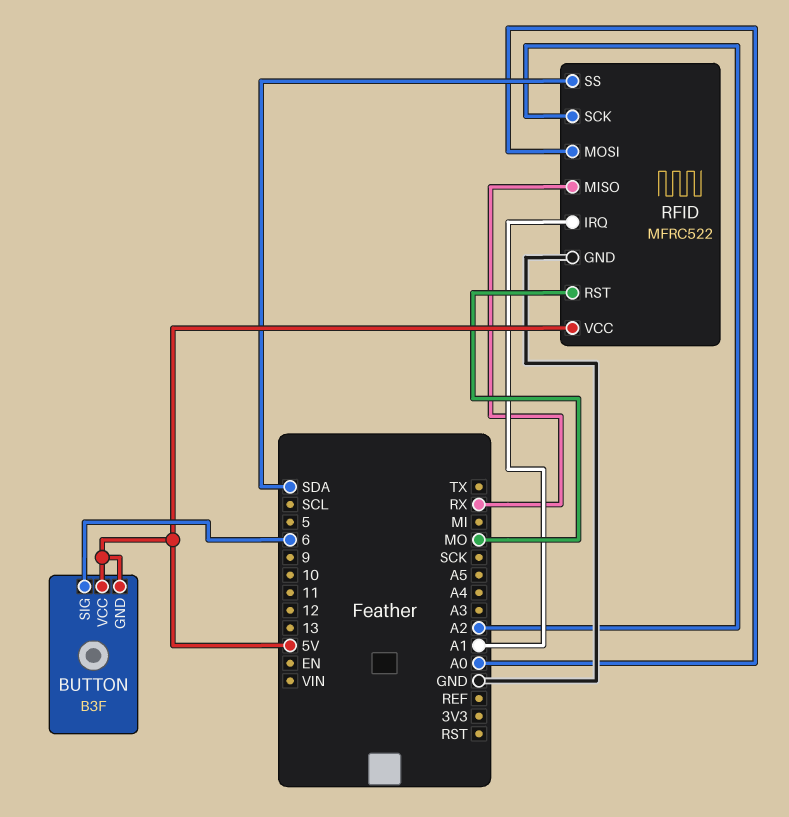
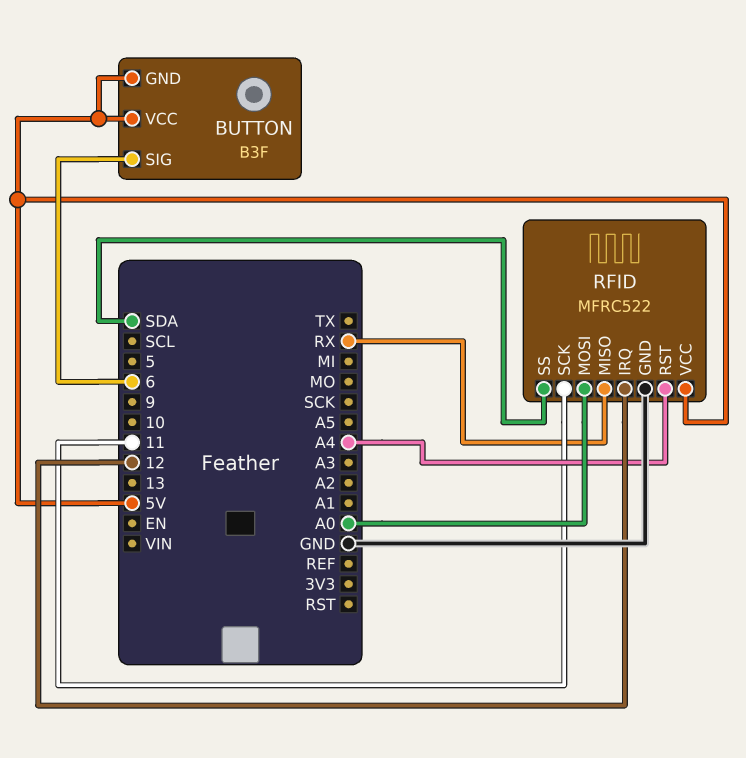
RFID pin IRQ: A1 -> 12
RFID pin RST: MO -> A4
RFID pin SCK: A2 -> 11

